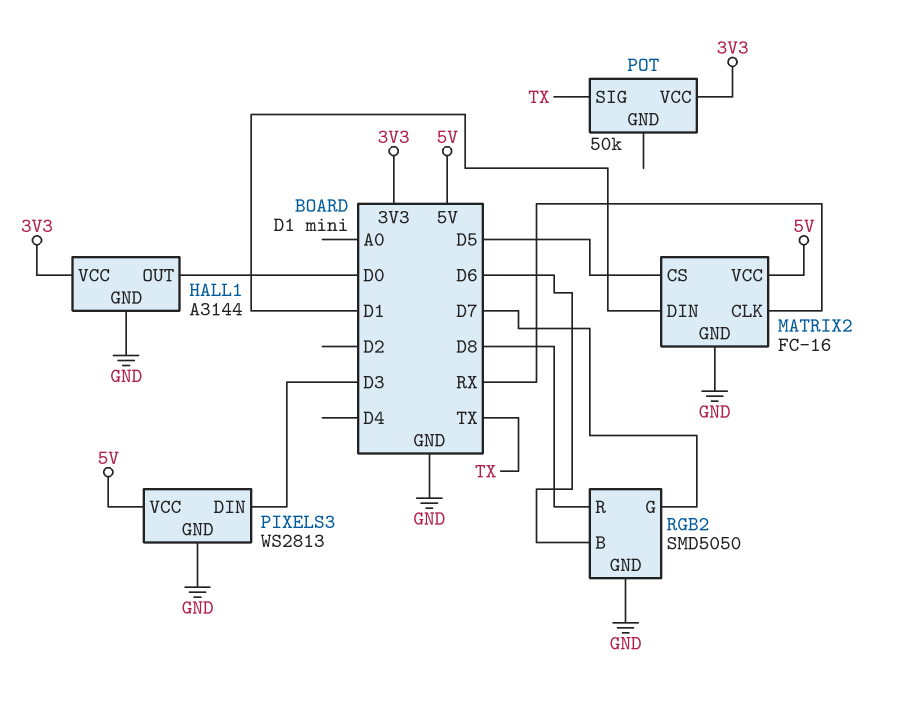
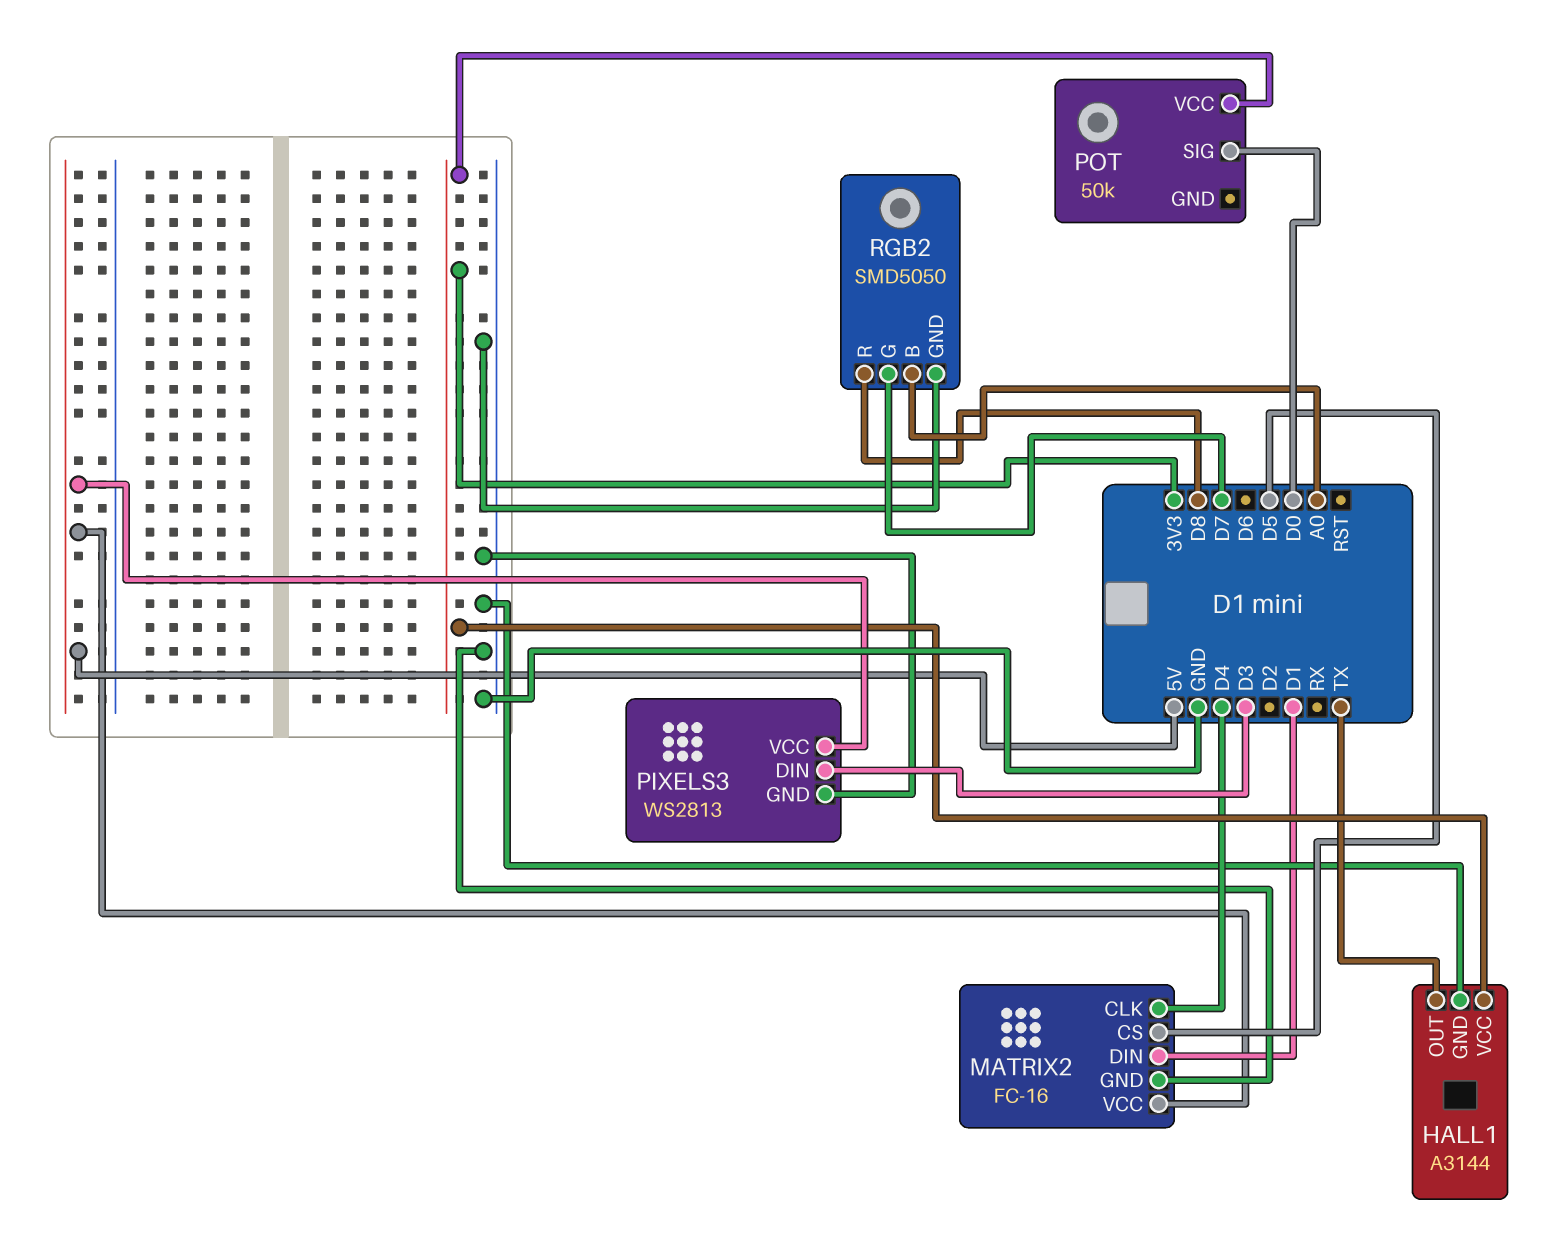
HALL1 pin OUT: D0 -> TX
MATRIX2 pin CLK: RX -> D4
POT pin SIG: TX -> D0
RGB2 pin B: D6 -> A0

